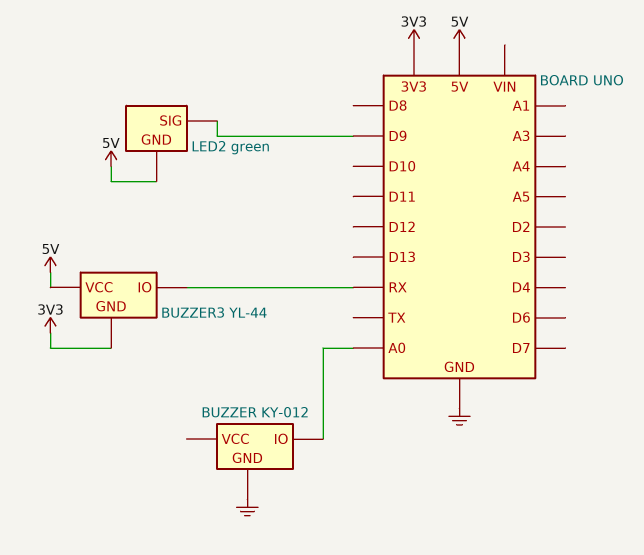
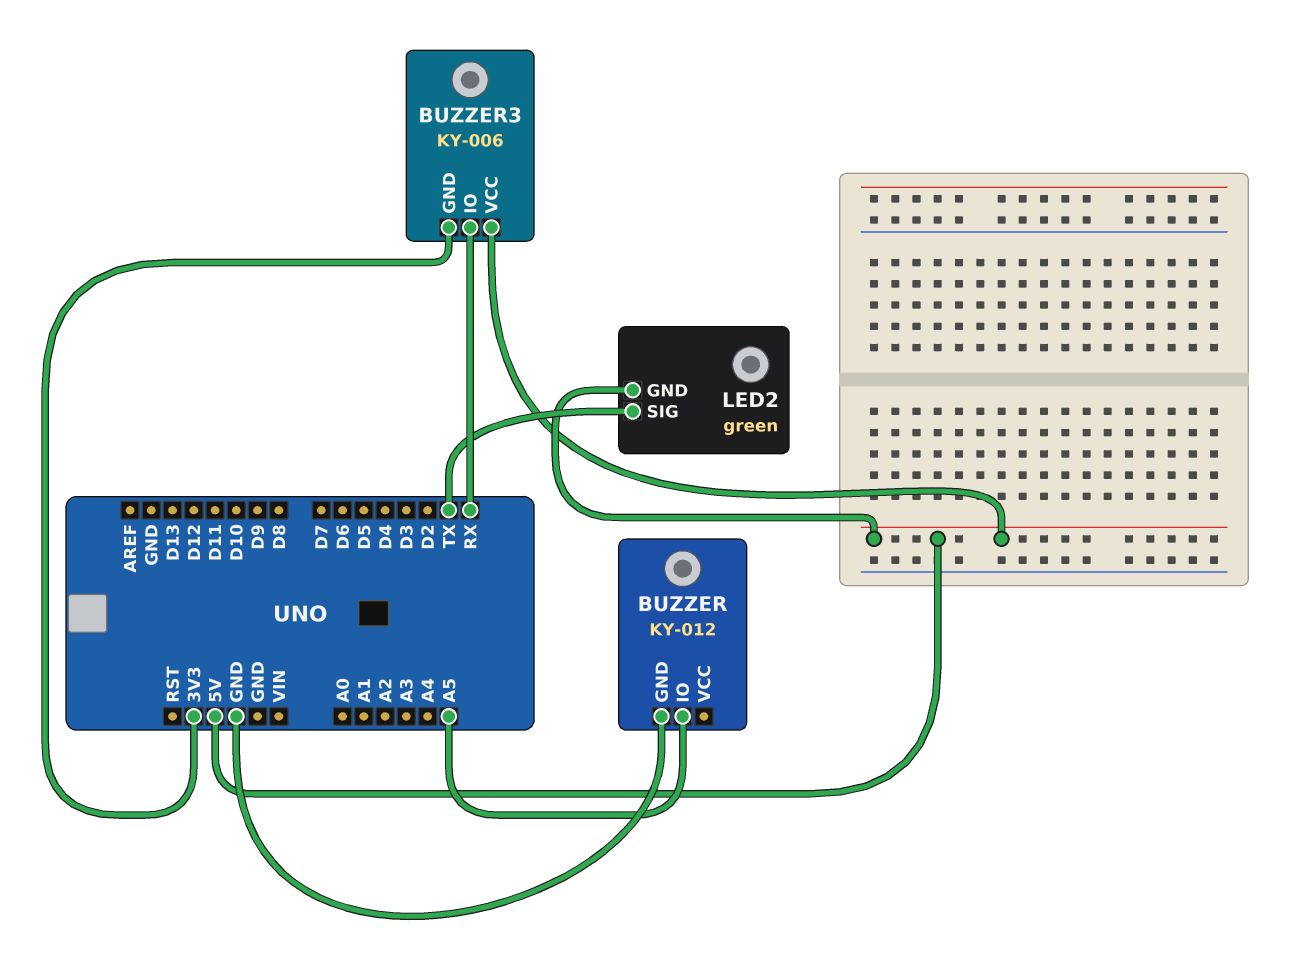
BUZZER pin IO: A0 -> A5
BUZZER3: YL-44 -> KY-006
LED2 pin SIG: D9 -> TX

